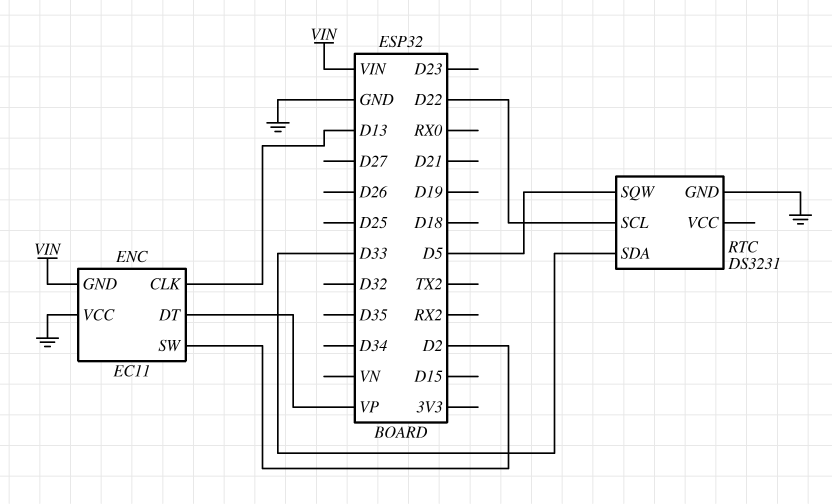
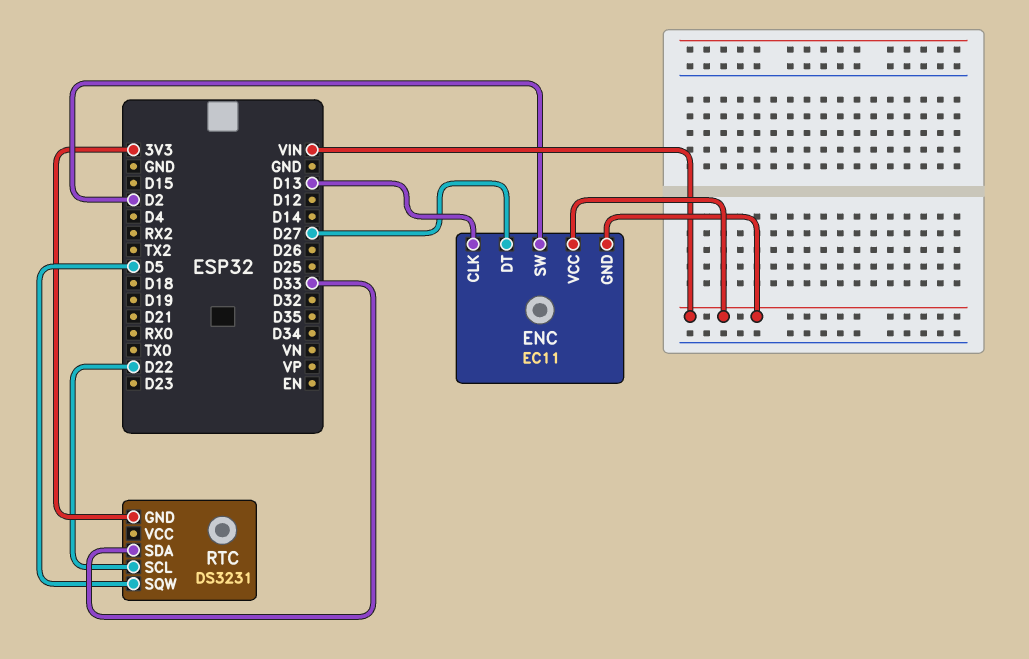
ENC pin DT: VP -> D27
ENC pin VCC: GND -> VIN
RTC pin GND: GND -> 3V3

